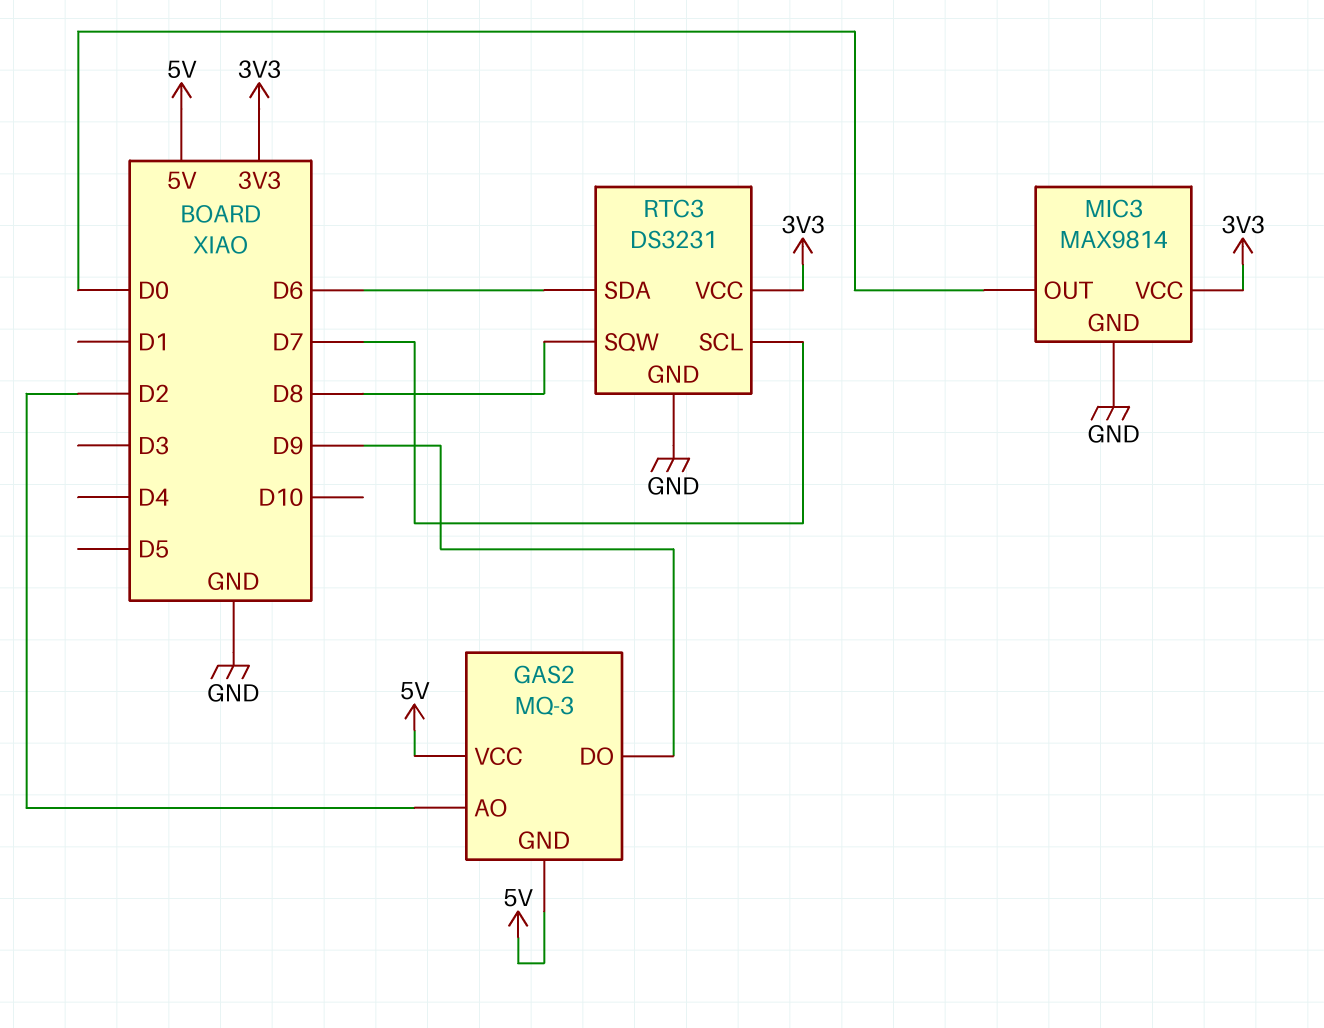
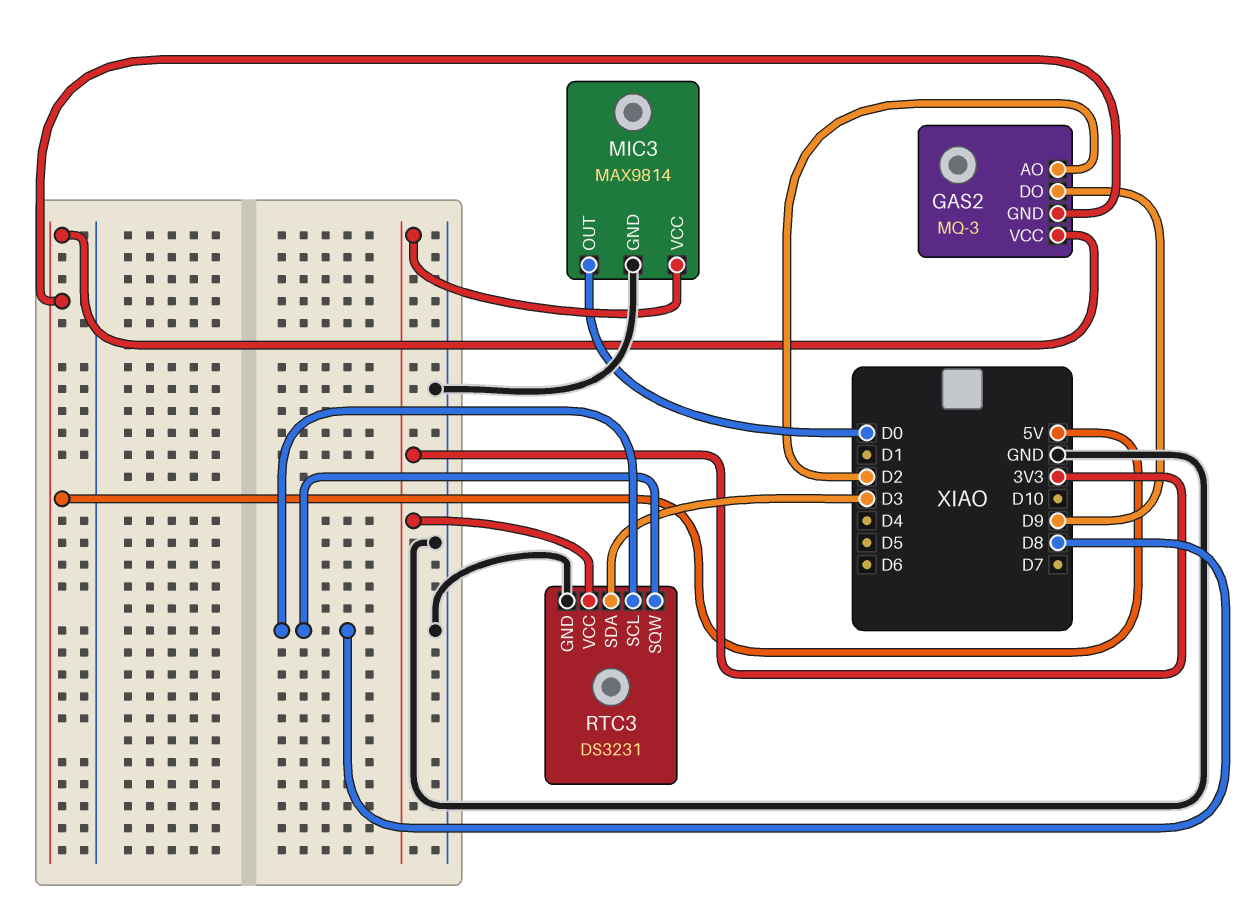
RTC3 pin SCL: D7 -> D8
RTC3 pin SDA: D6 -> D3

